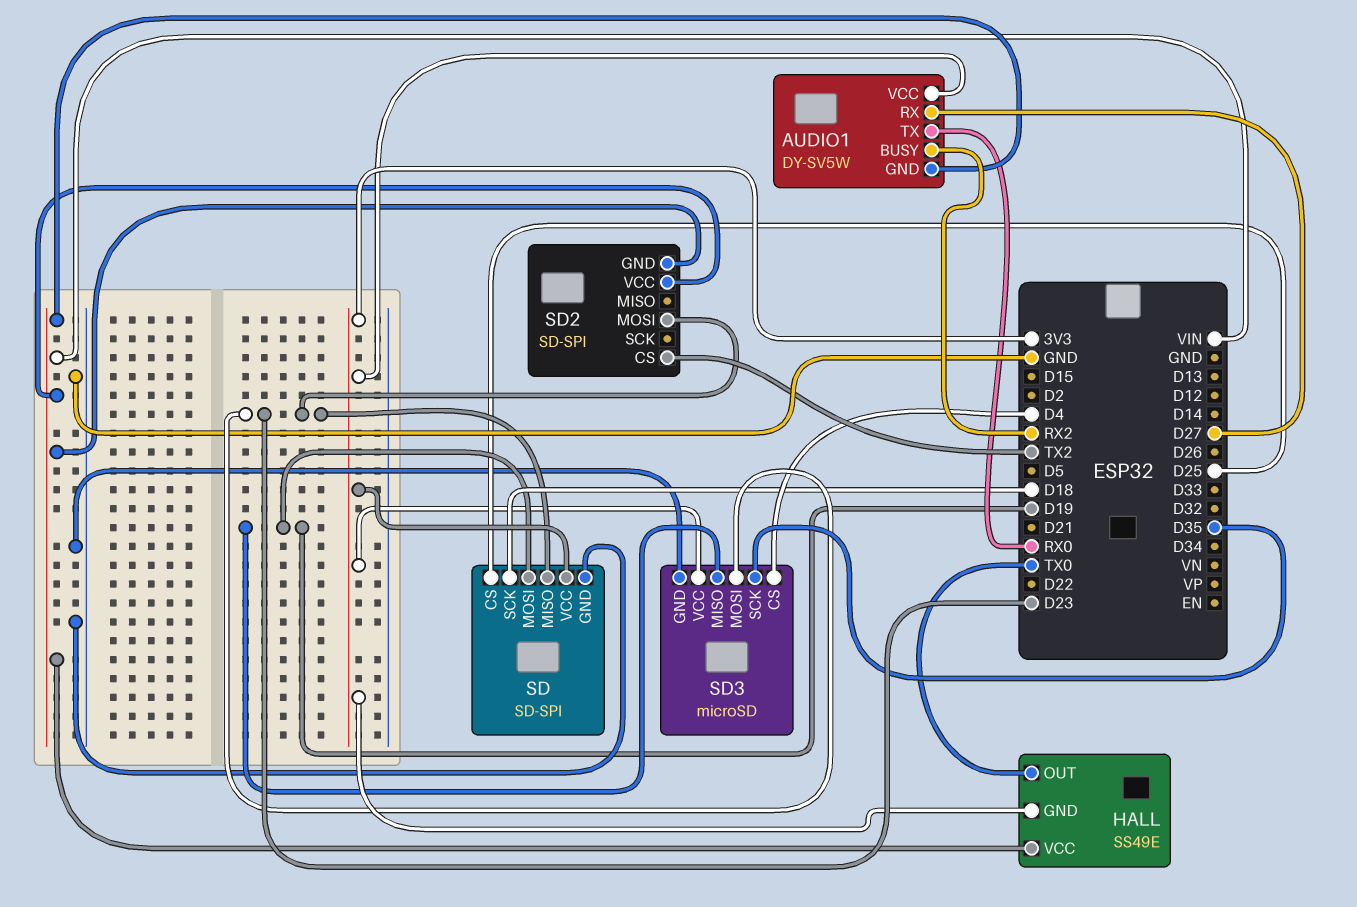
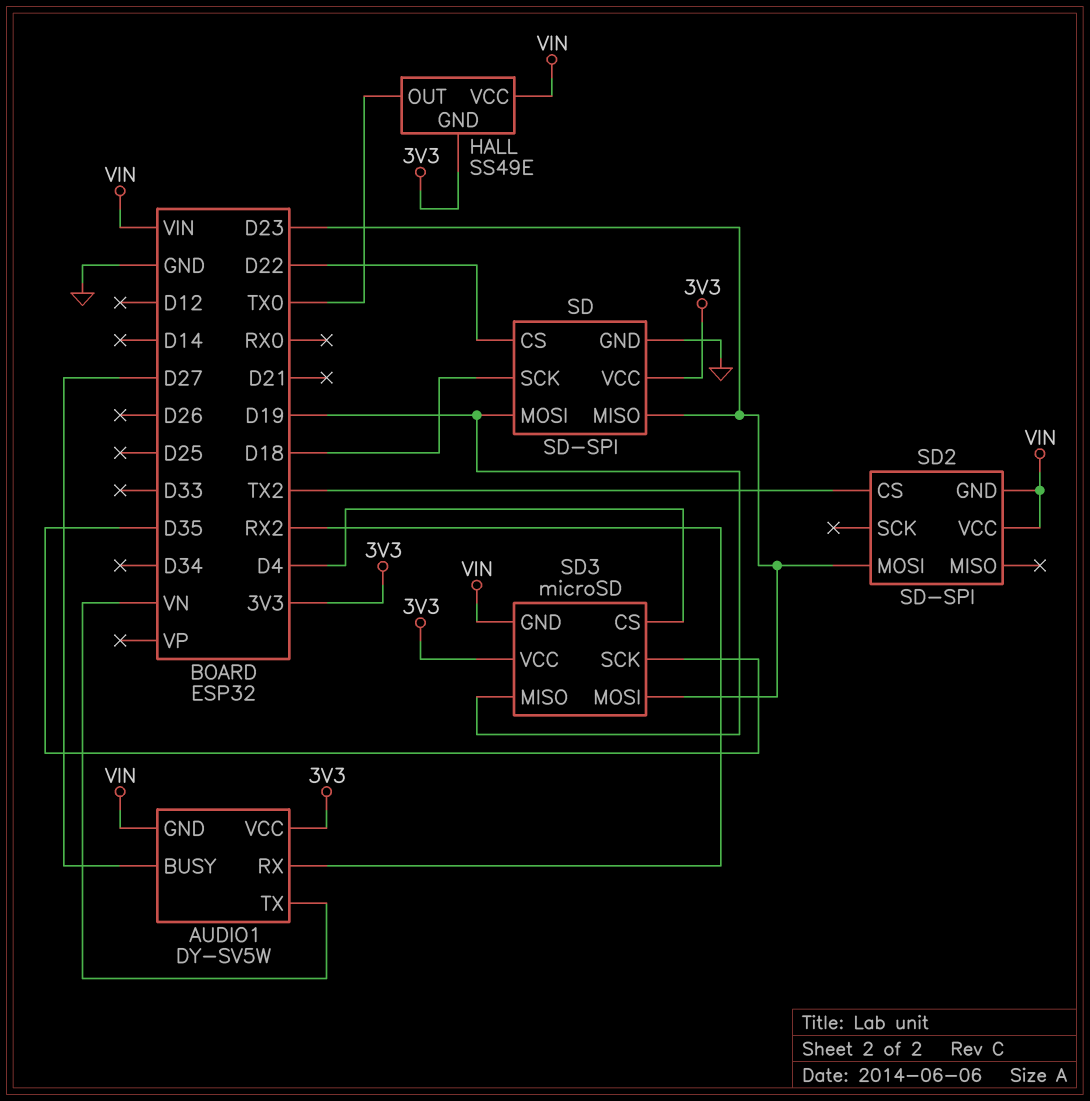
AUDIO1 pin BUSY: RX2 -> D27
AUDIO1 pin RX: D27 -> RX2
AUDIO1 pin TX: RX0 -> VN
SD pin CS: D25 -> D22
SD3 pin GND: GND -> VIN

